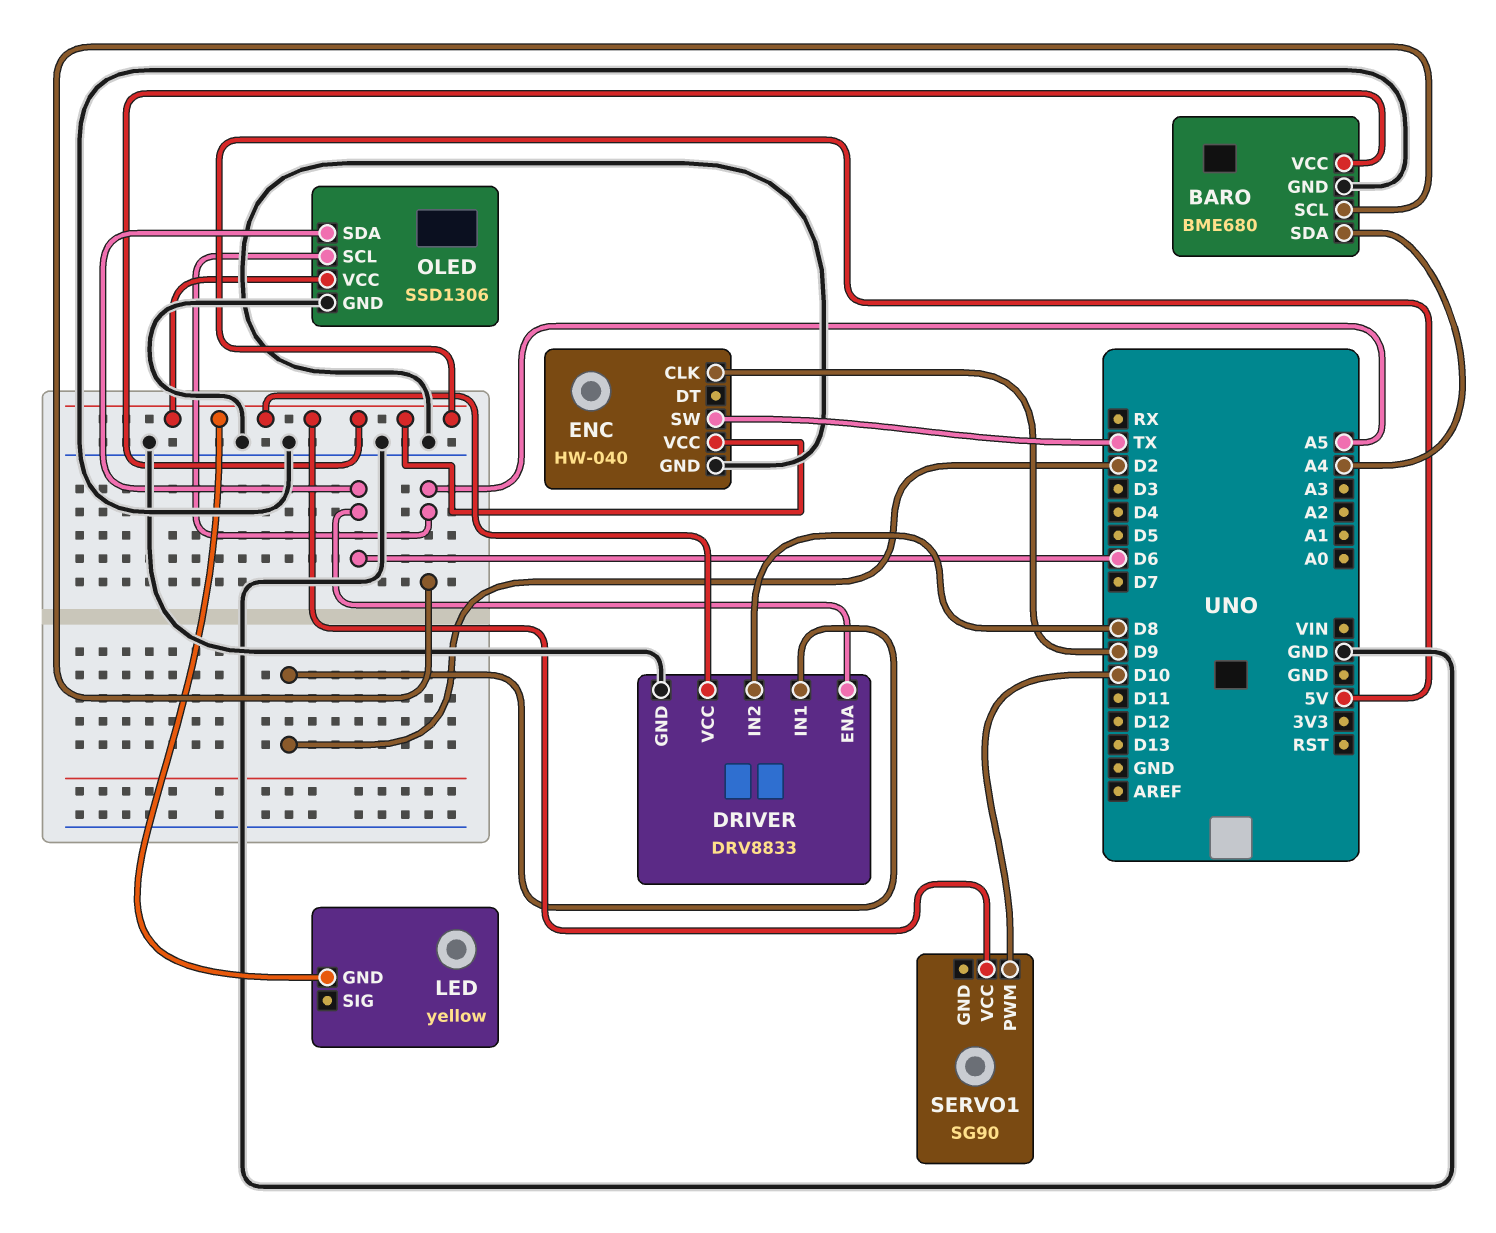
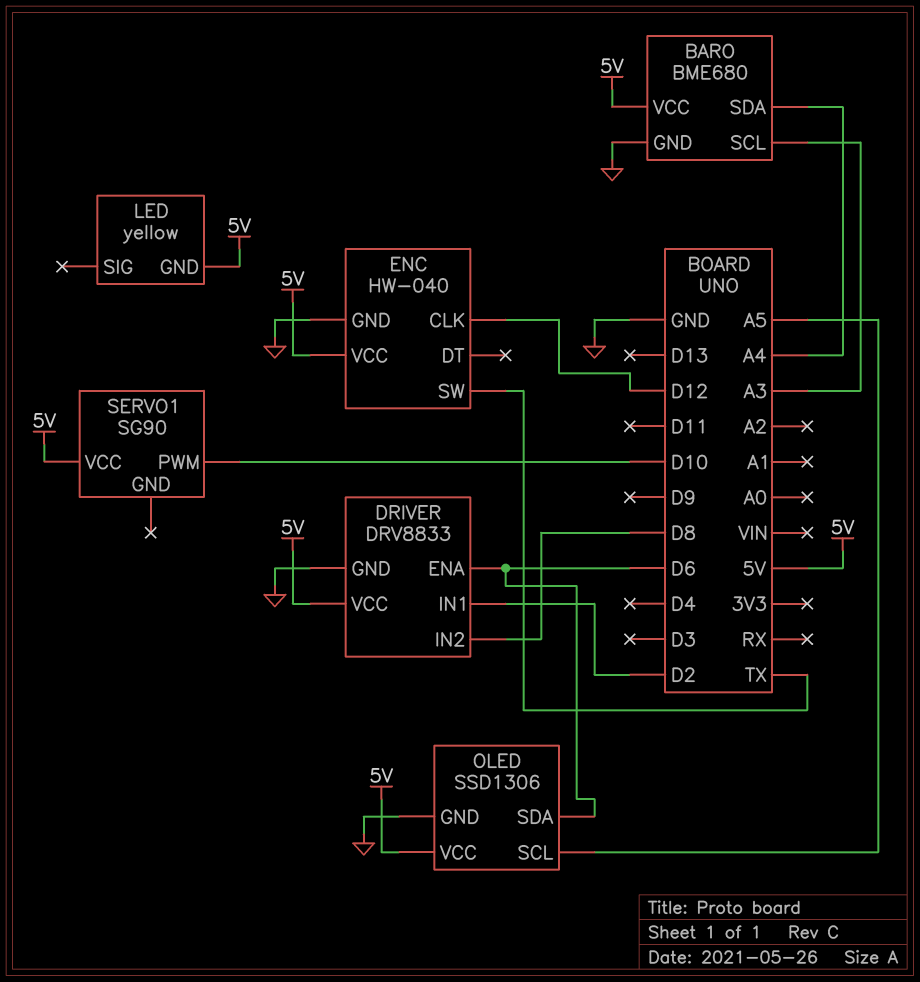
BARO pin SCL: A5 -> A3
ENC pin CLK: D9 -> D12

